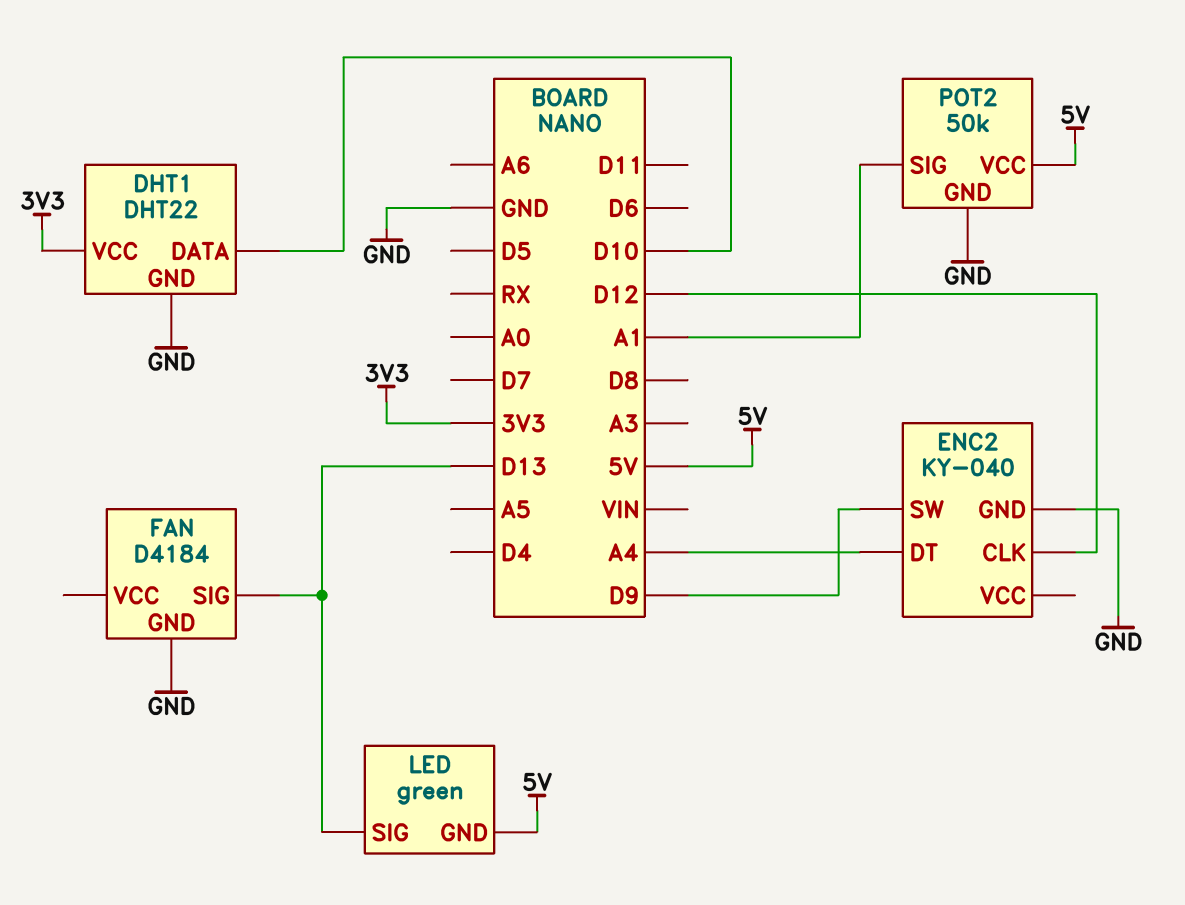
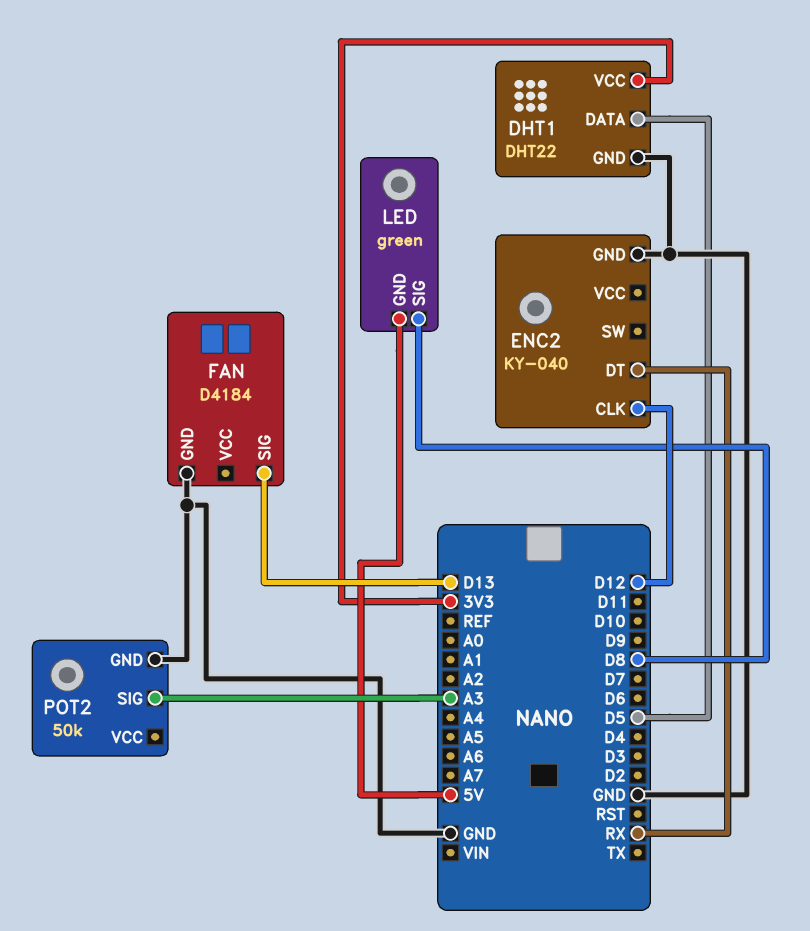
DHT1 pin DATA: D10 -> D5
ENC2 pin DT: A4 -> RX
ENC2 pin SW: D9 -> none
LED pin SIG: D13 -> D8
POT2 pin SIG: A1 -> A3
POT2 pin VCC: 5V -> none

